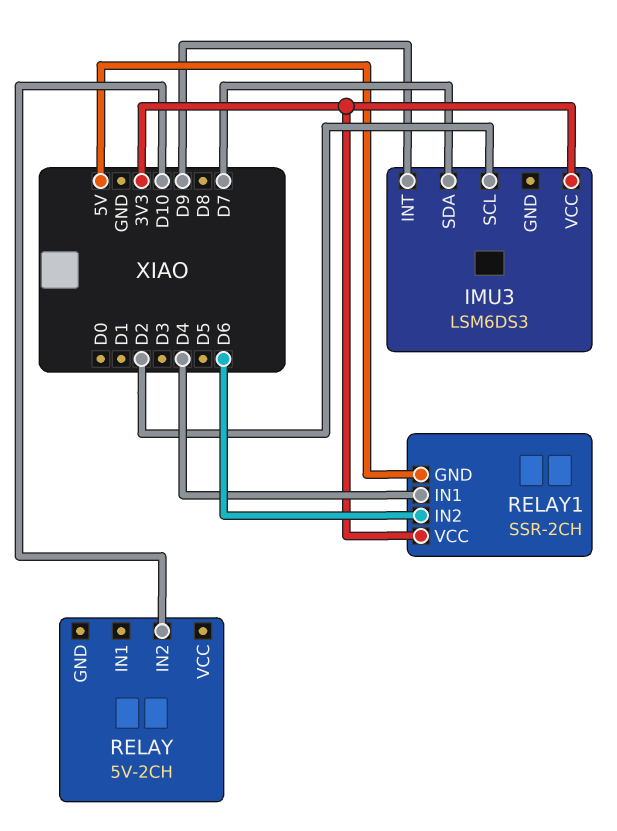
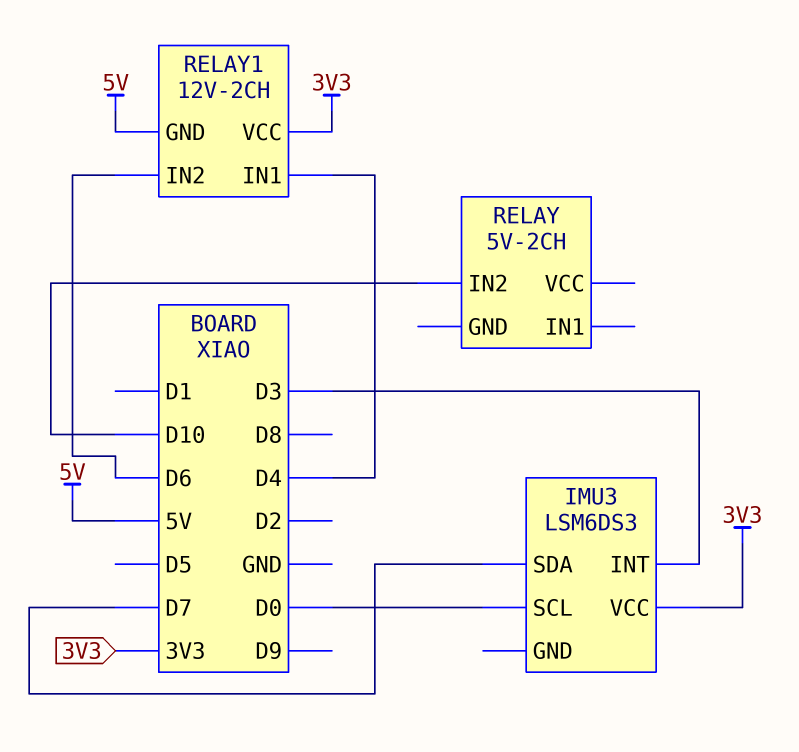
IMU3 pin INT: D9 -> D3
IMU3 pin SCL: D2 -> D0
RELAY1: SSR-2CH -> 12V-2CH

